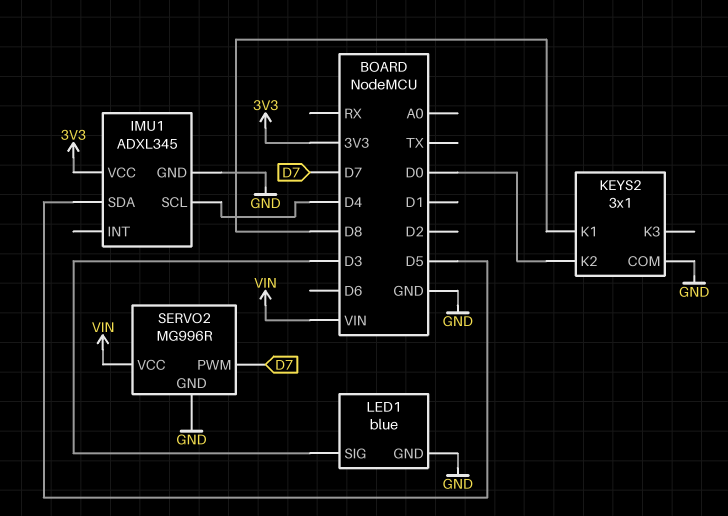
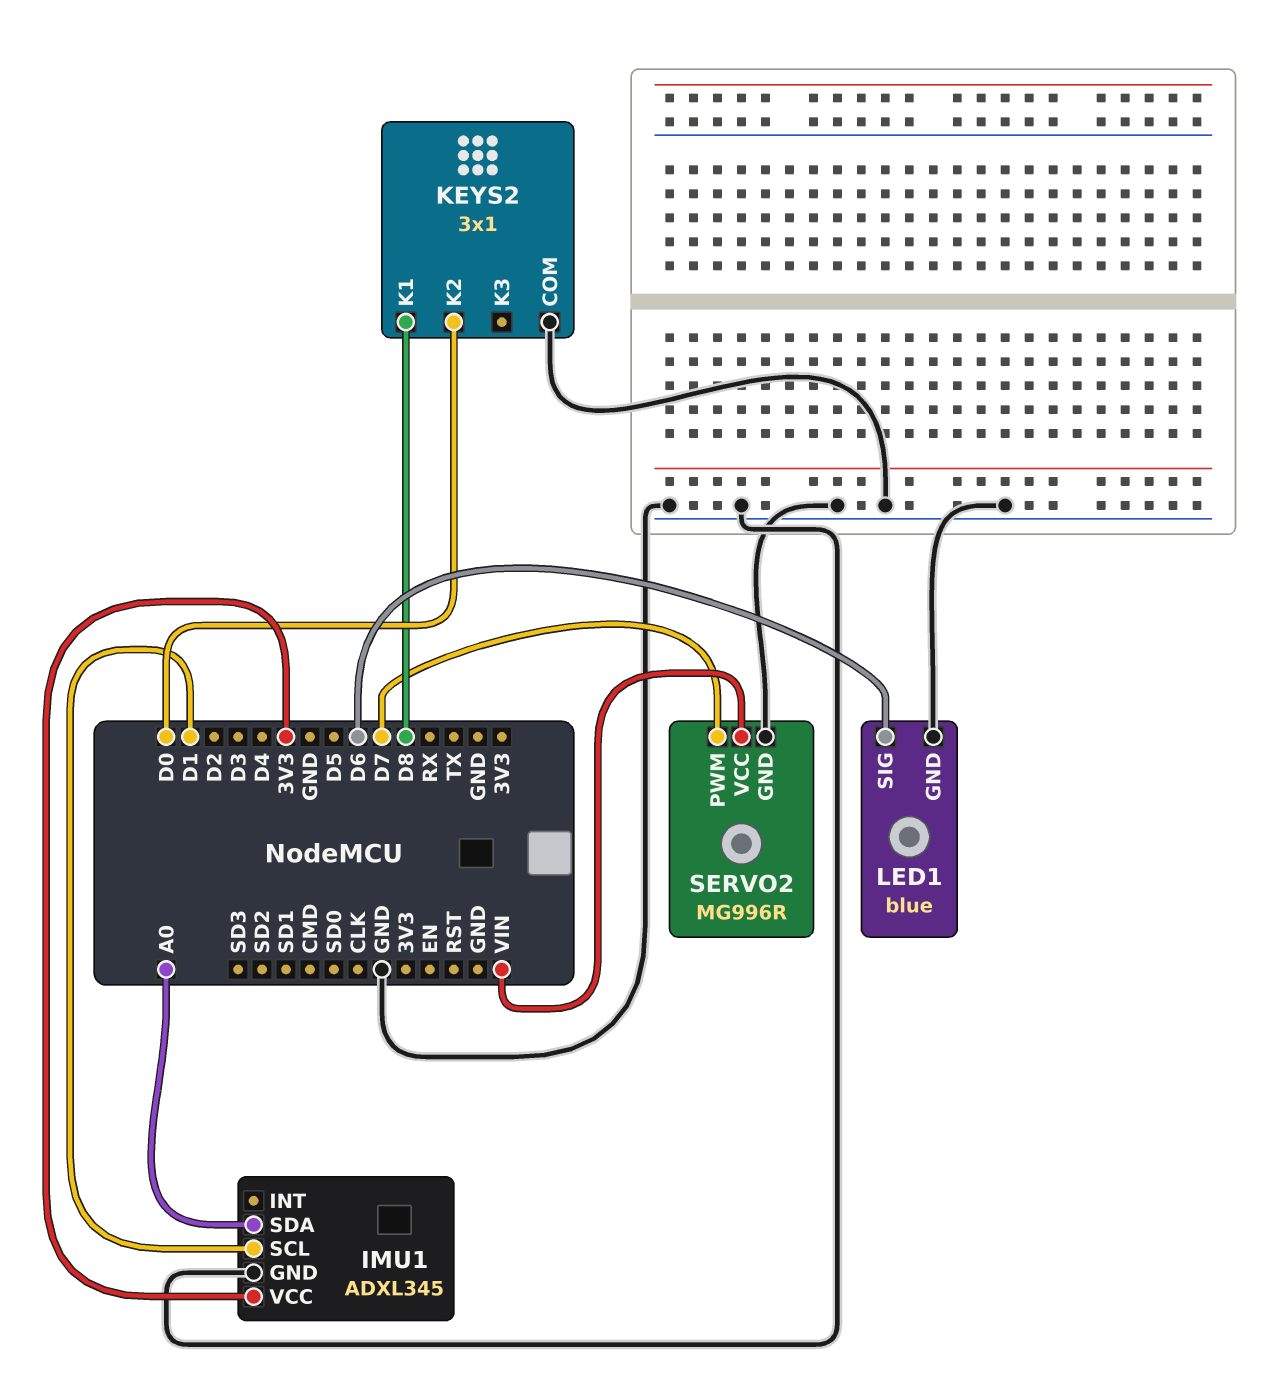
IMU1 pin SCL: D4 -> D1
IMU1 pin SDA: D5 -> A0
LED1 pin SIG: D3 -> D6

